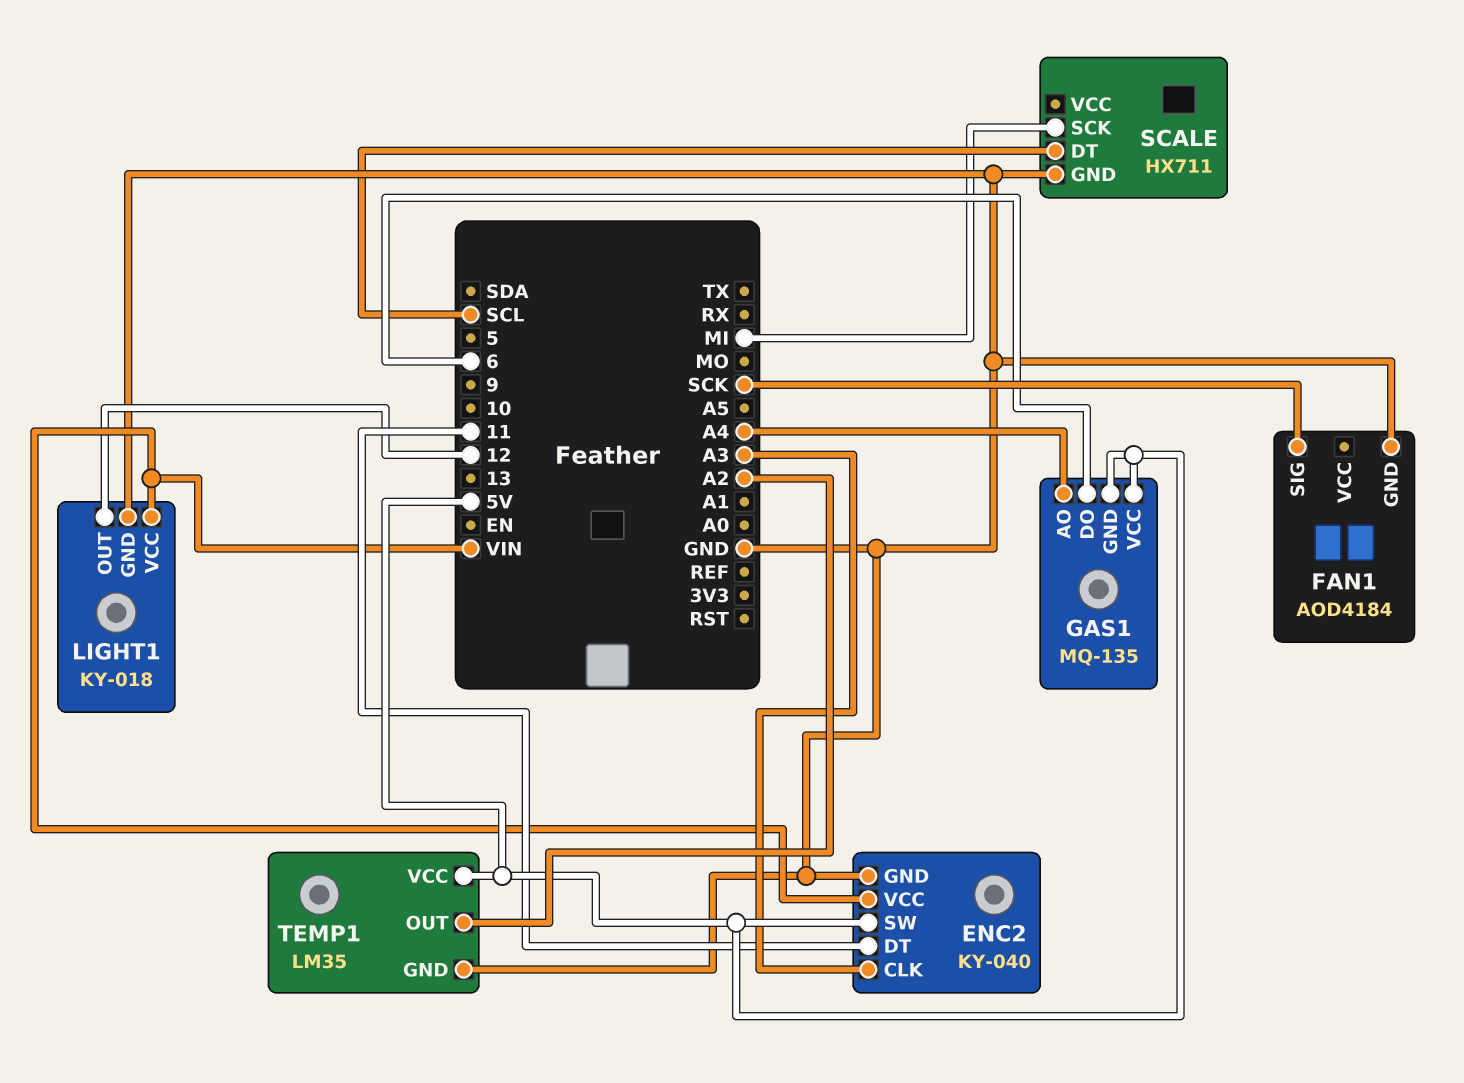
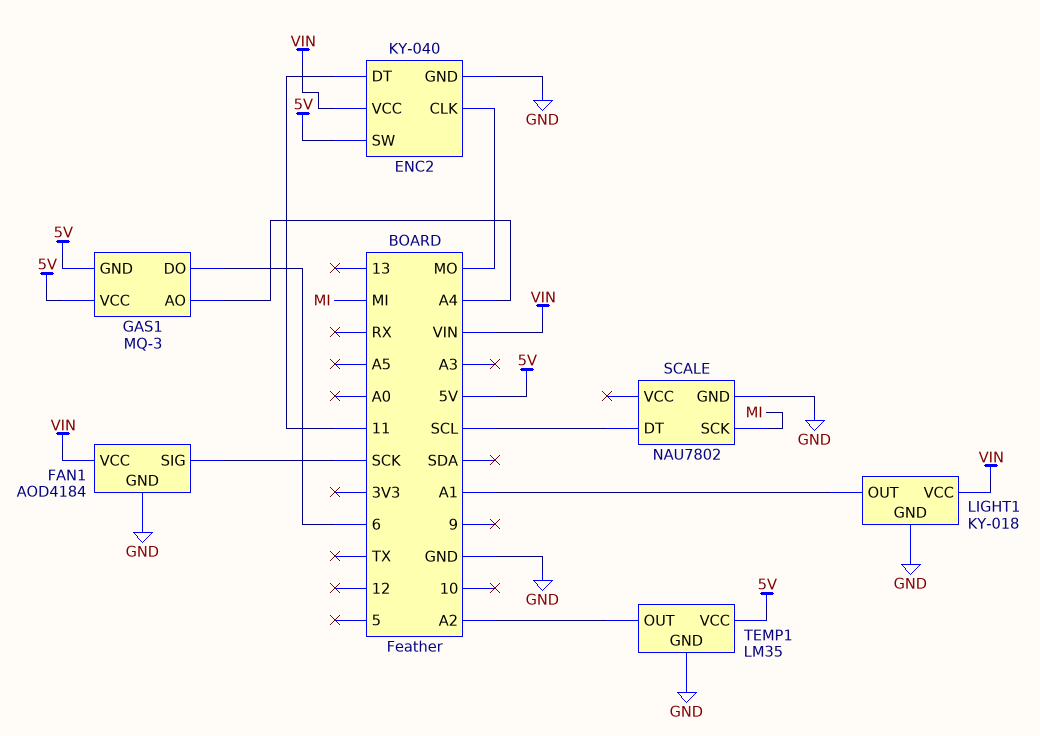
ENC2 pin CLK: A3 -> MO
FAN1 pin VCC: none -> VIN
GAS1: MQ-135 -> MQ-3
LIGHT1 pin OUT: 12 -> A1
SCALE: HX711 -> NAU7802

